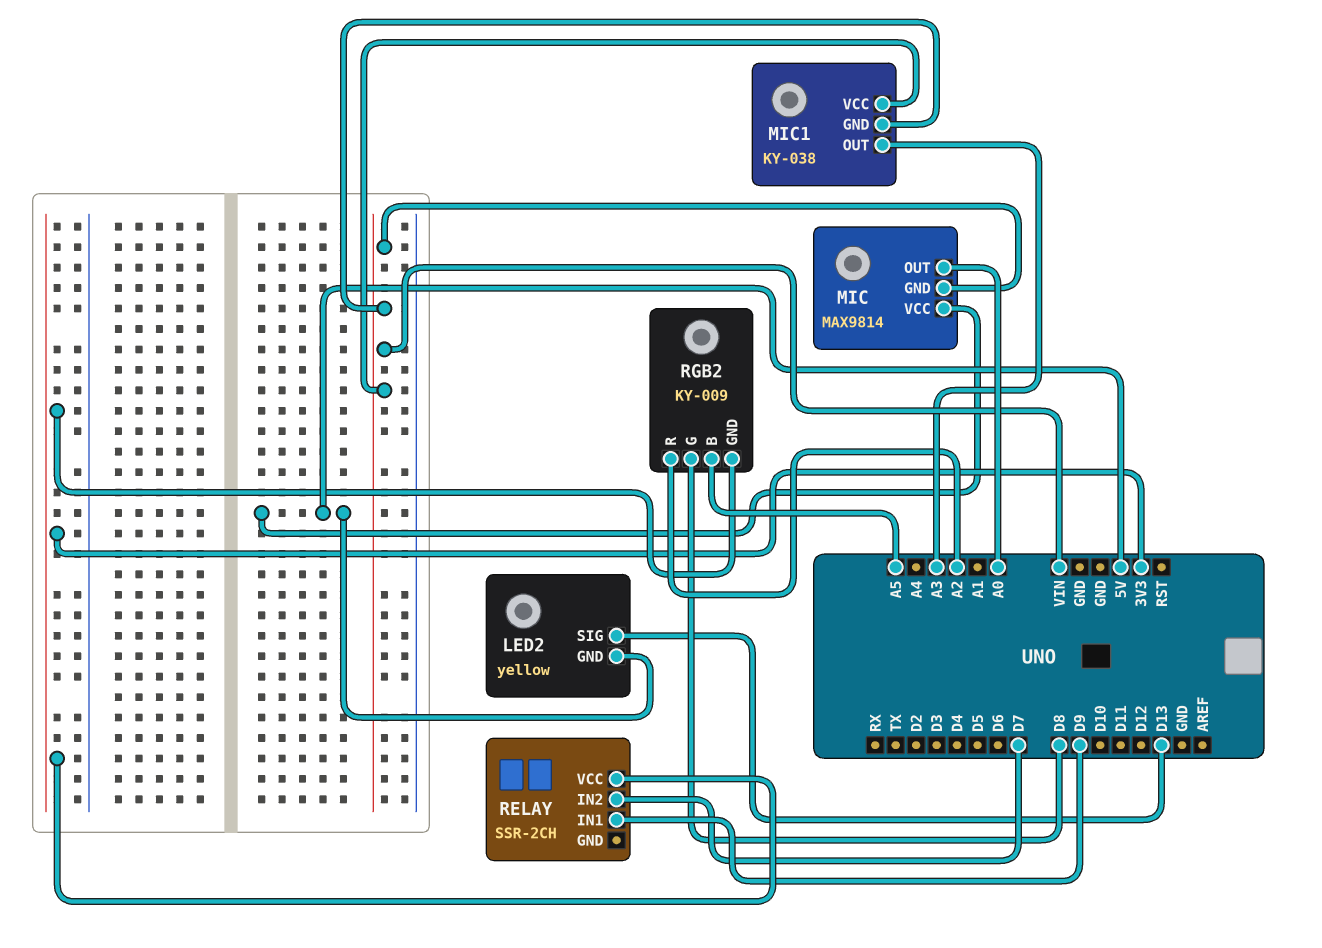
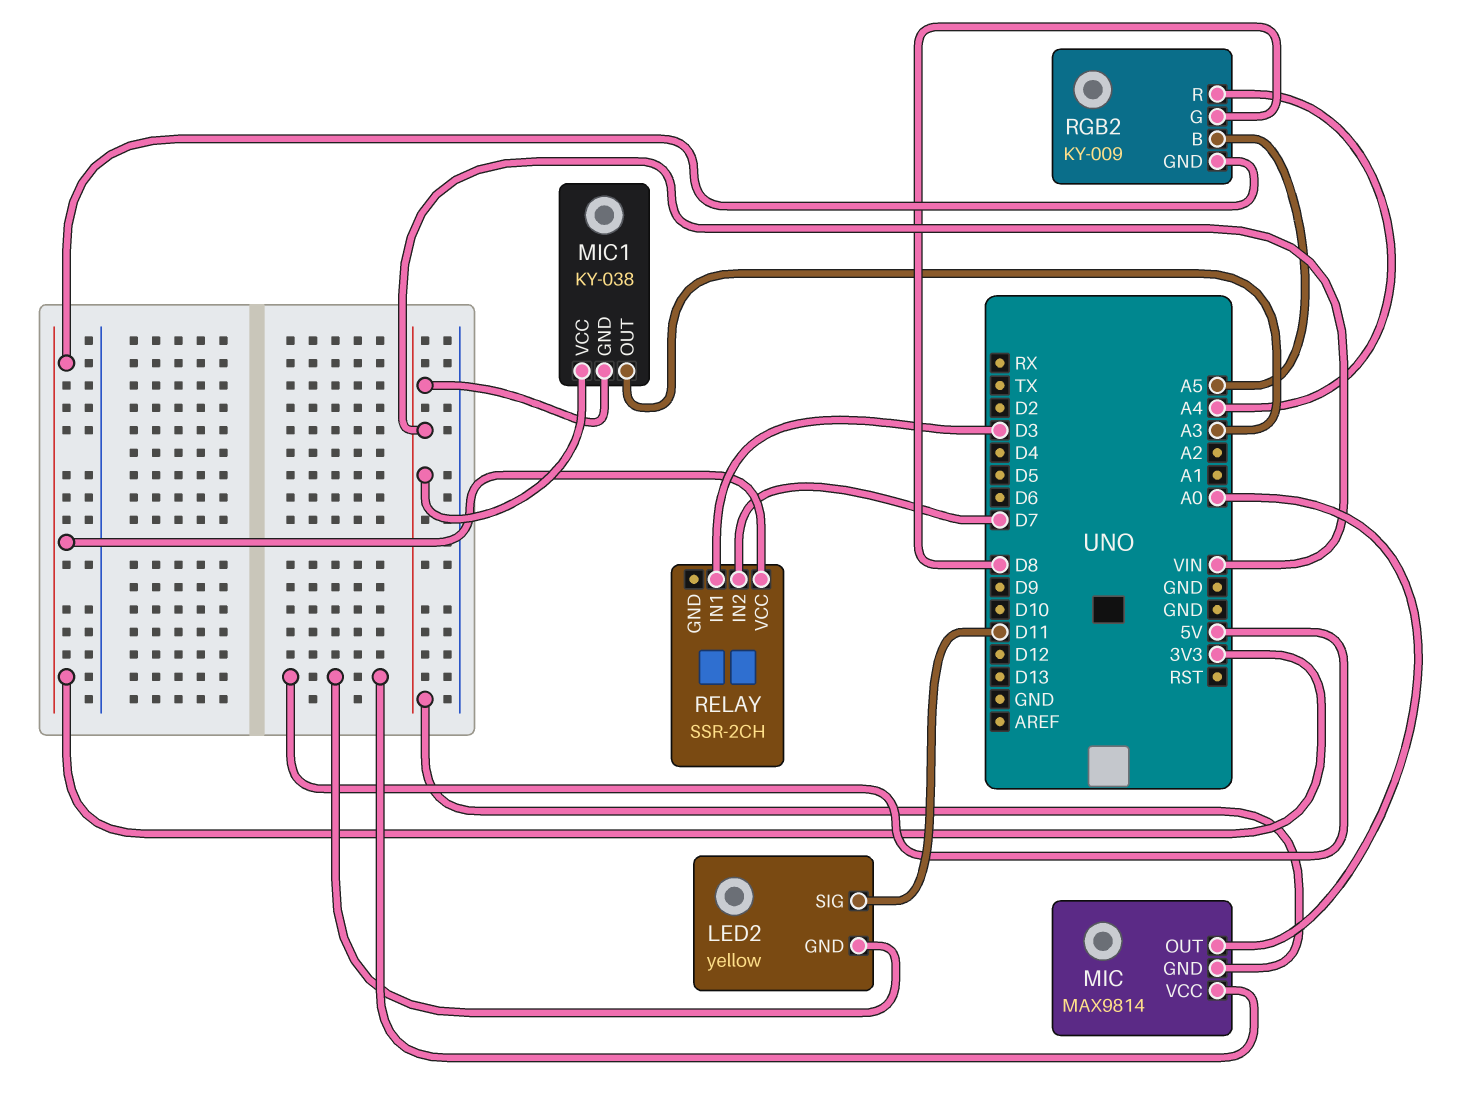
LED2 pin SIG: D13 -> D11
RELAY pin IN1: D9 -> D3
RGB2 pin R: A2 -> A4

